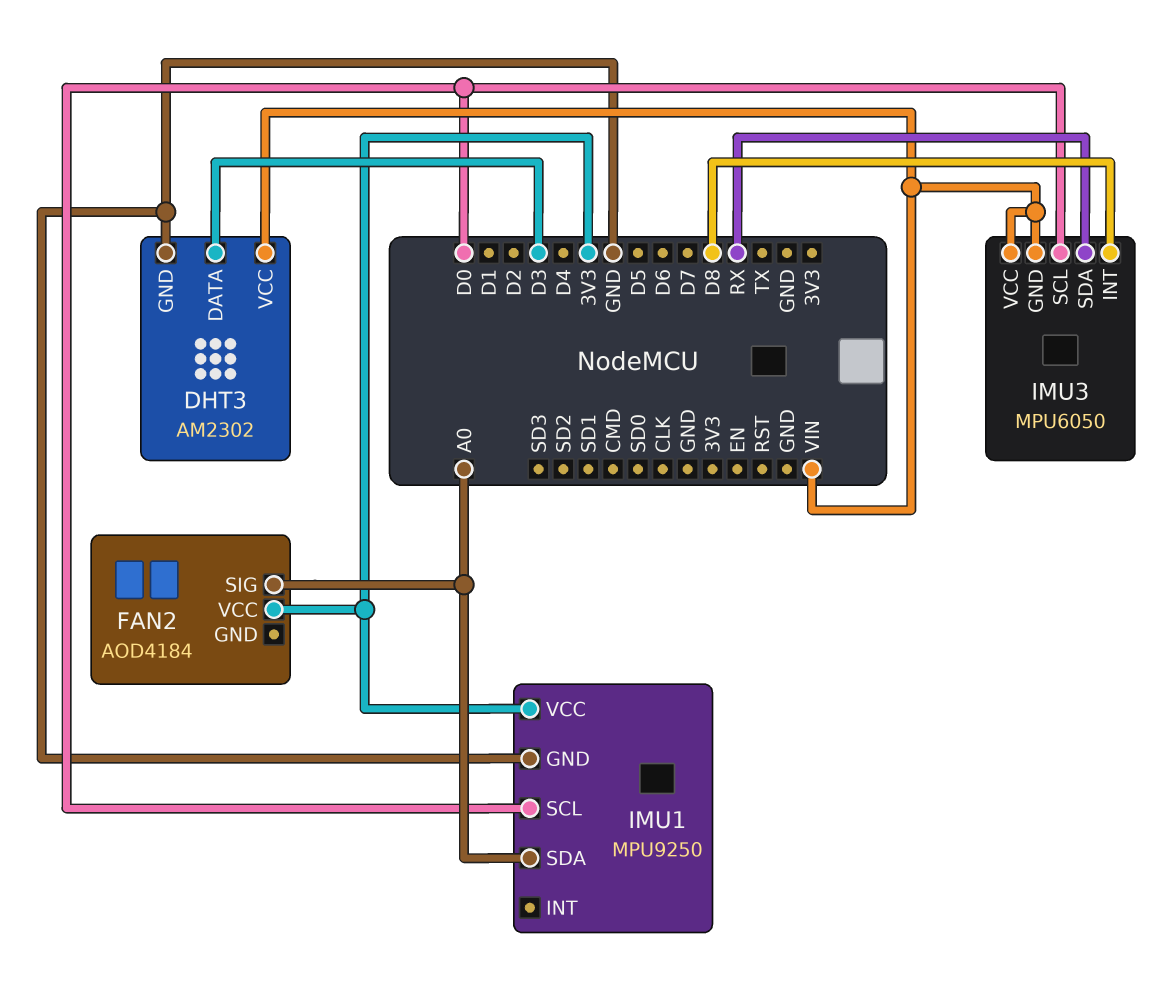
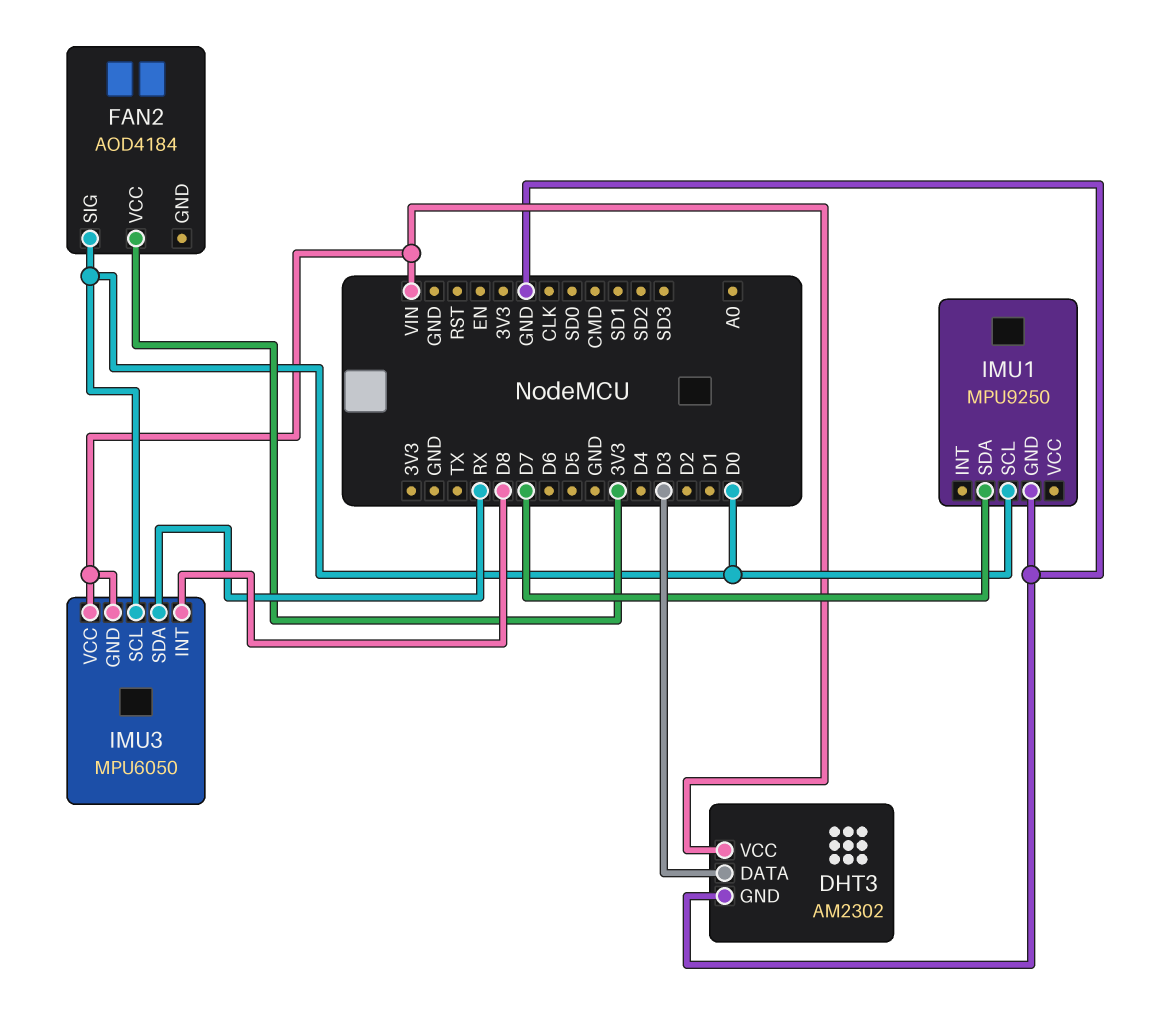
FAN2 pin SIG: A0 -> D0
IMU1 pin SDA: A0 -> D7
IMU1 pin VCC: 3V3 -> none

